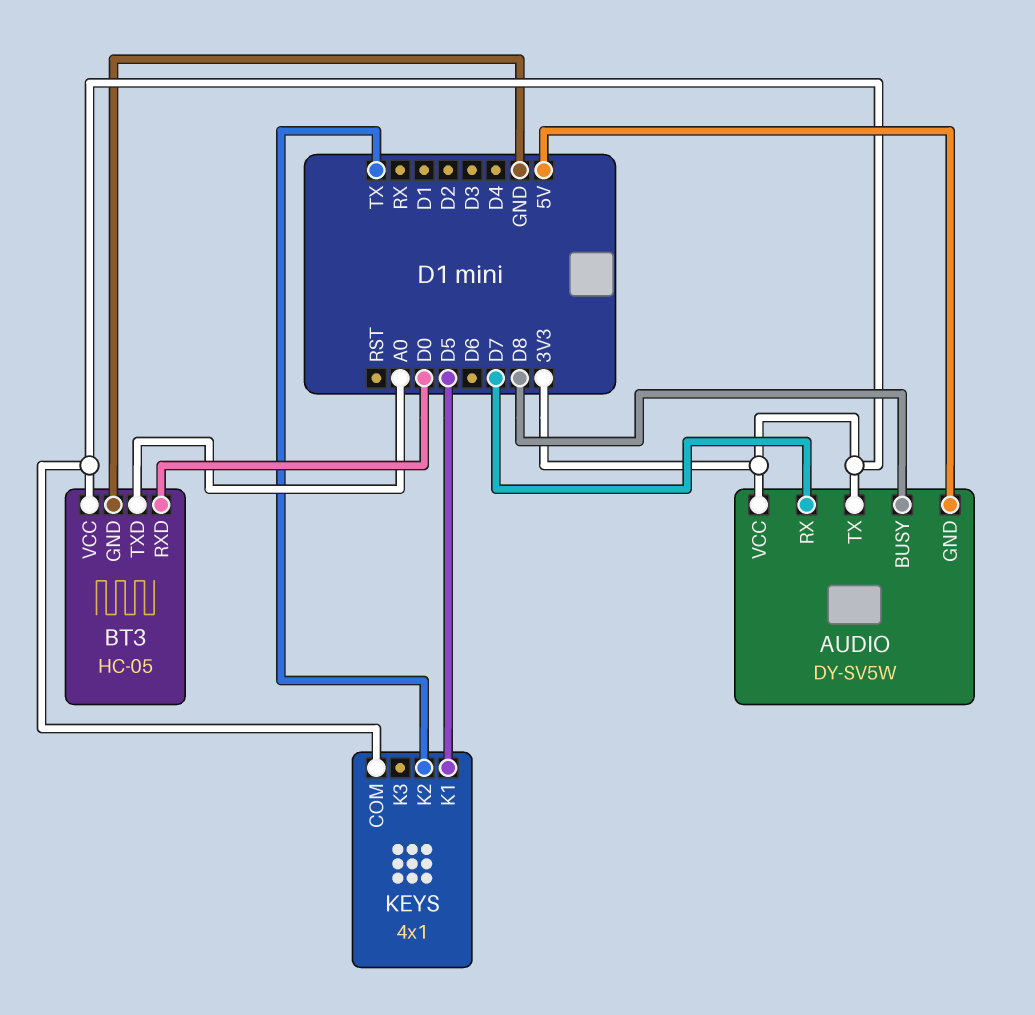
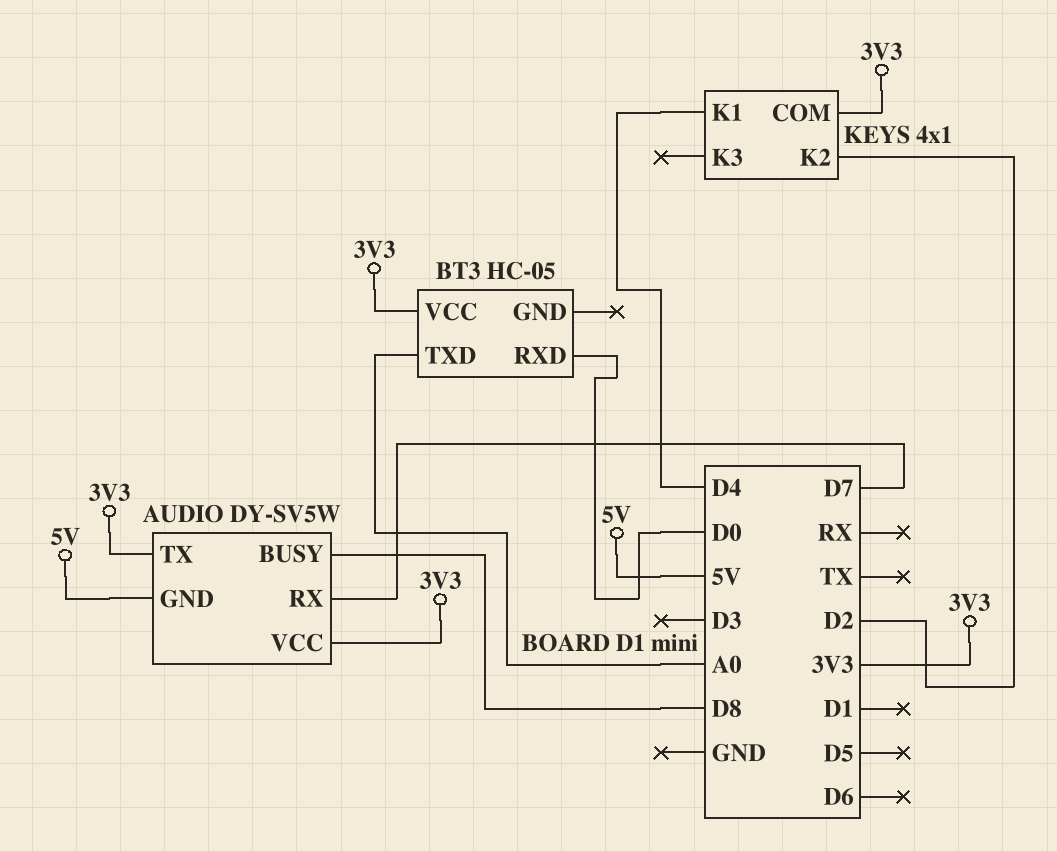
BT3 pin GND: GND -> none
KEYS pin K1: D5 -> D4
KEYS pin K2: TX -> D2

